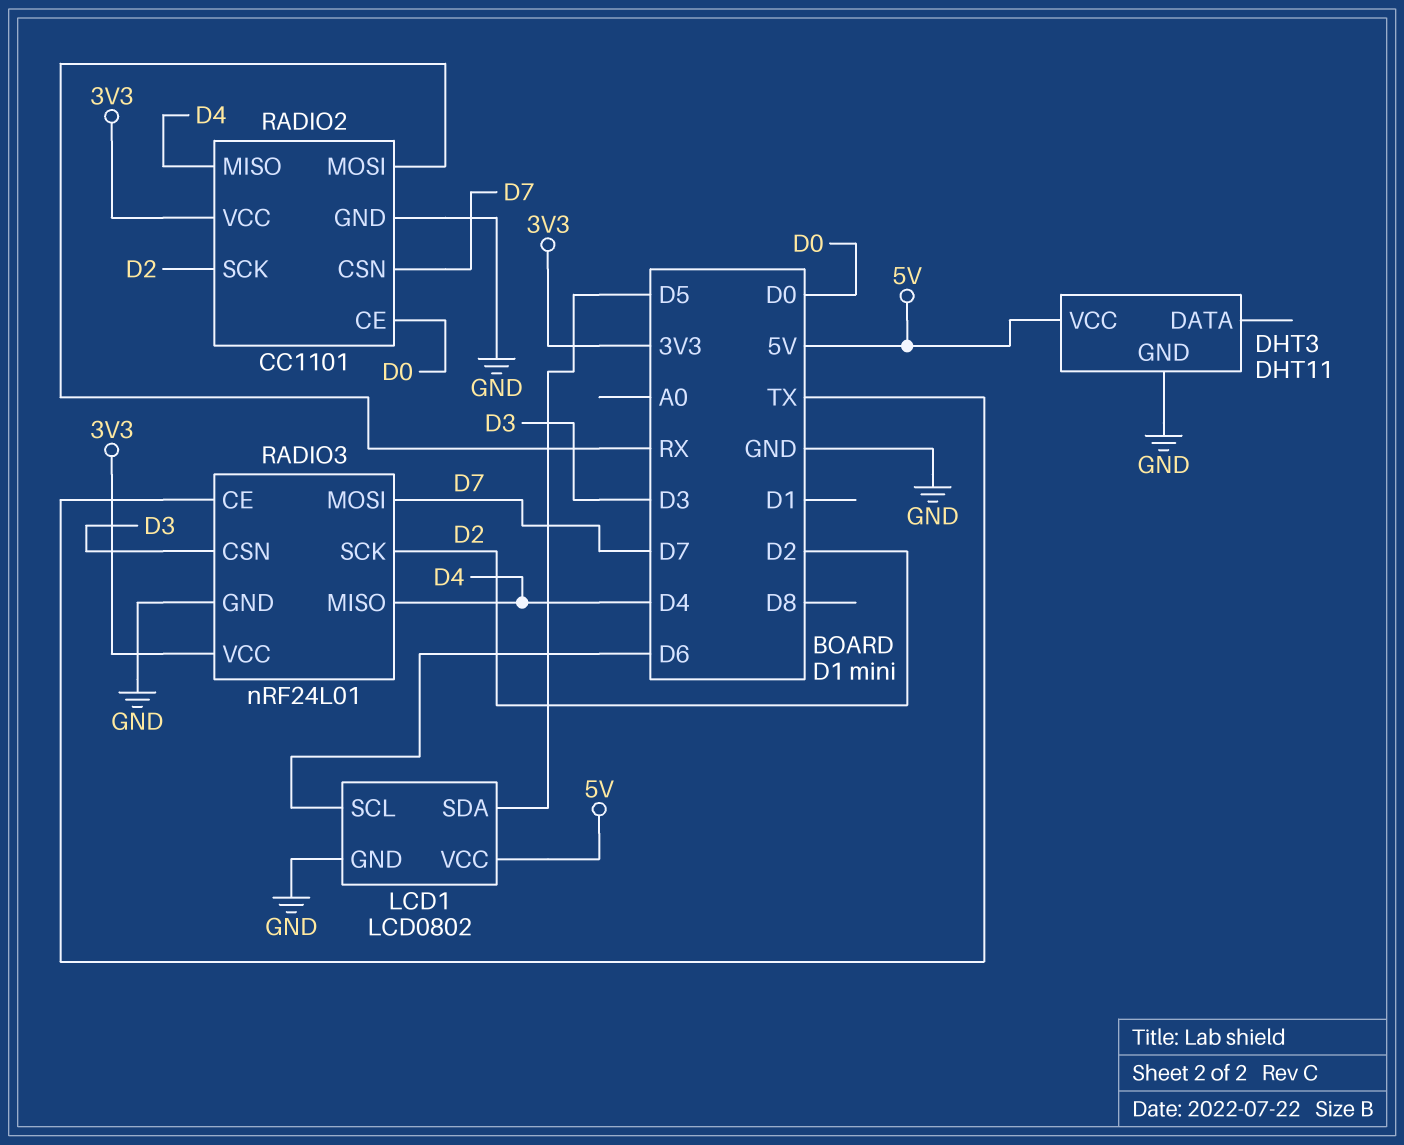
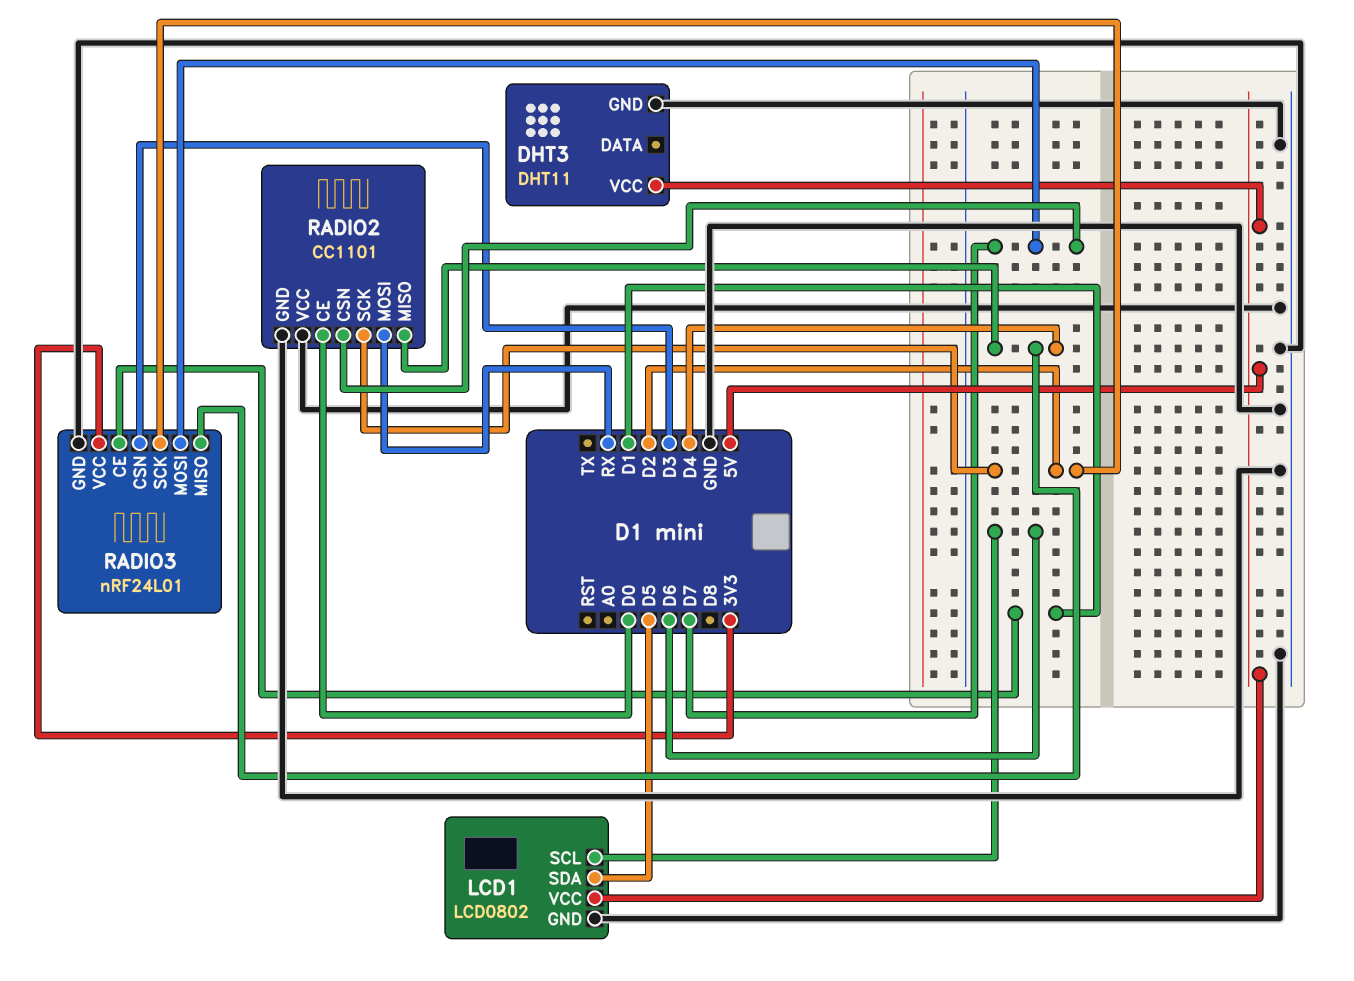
RADIO2 pin VCC: 3V3 -> GND
RADIO3 pin CE: TX -> D1

